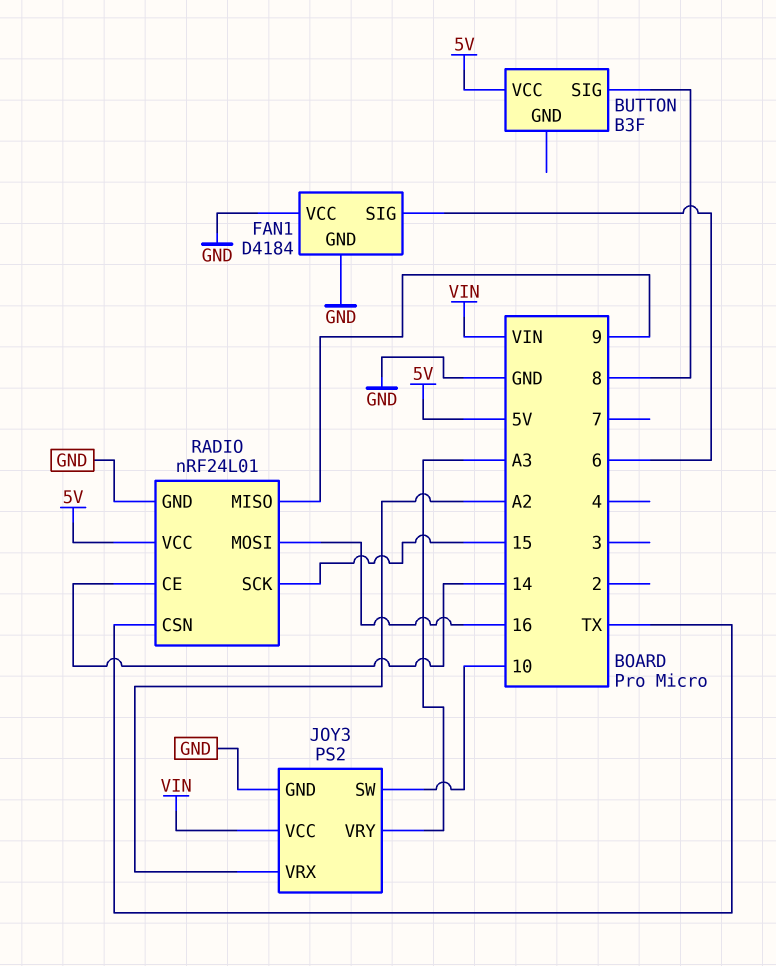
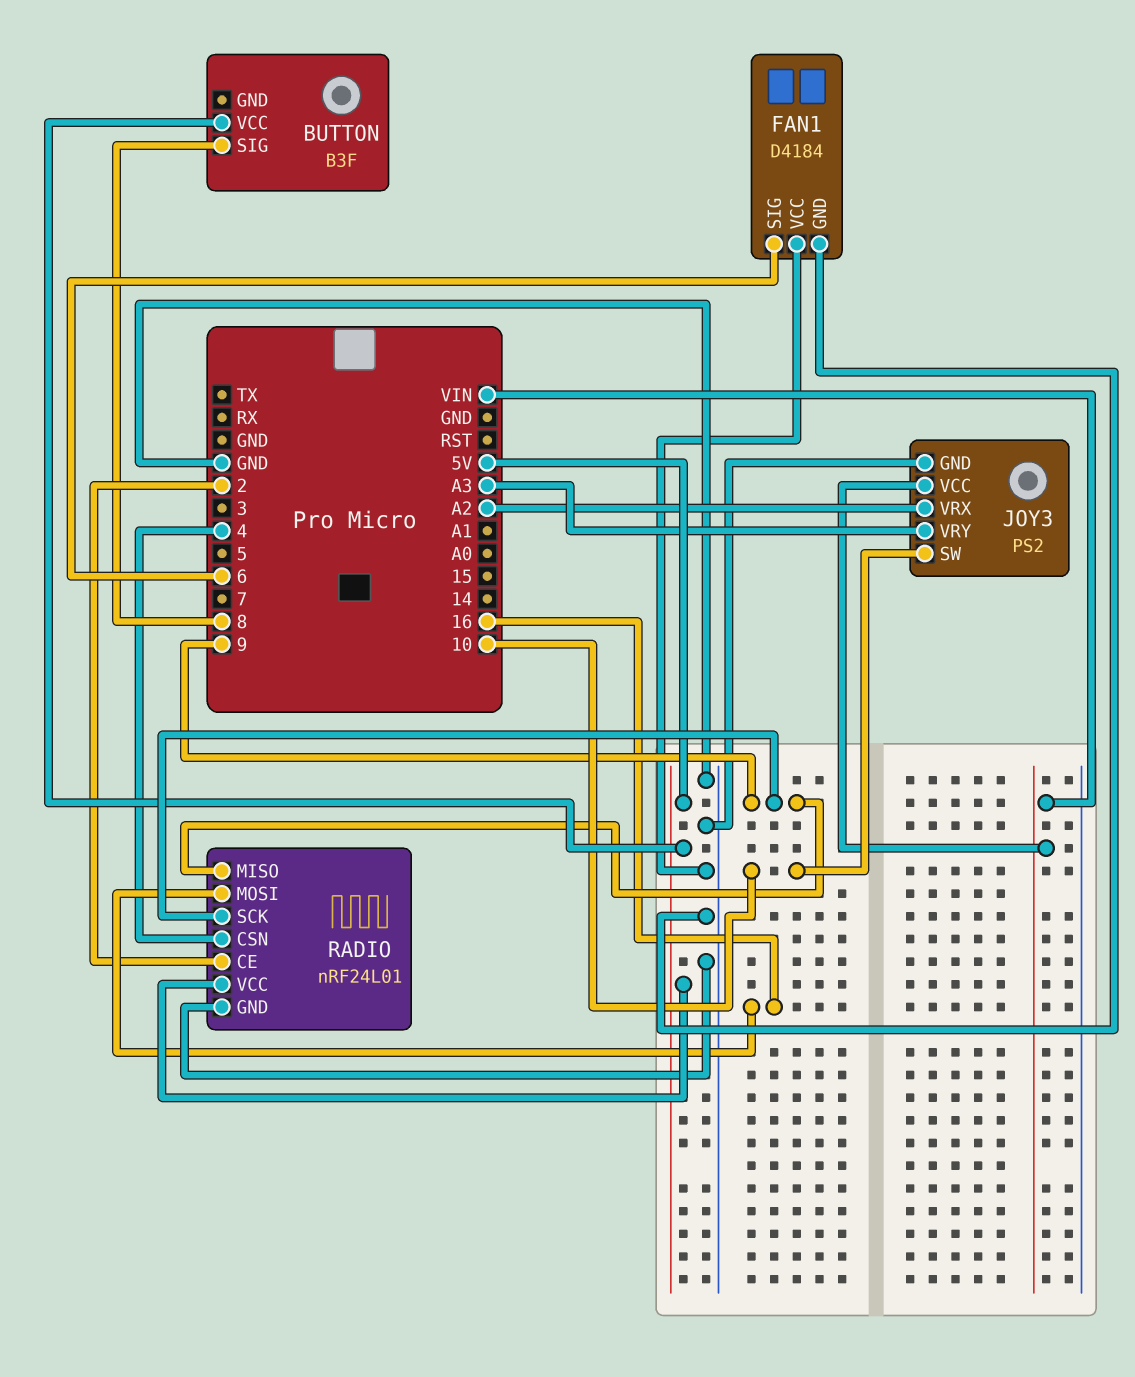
RADIO pin CE: 14 -> 2
RADIO pin CSN: TX -> 4
RADIO pin SCK: 15 -> 9

